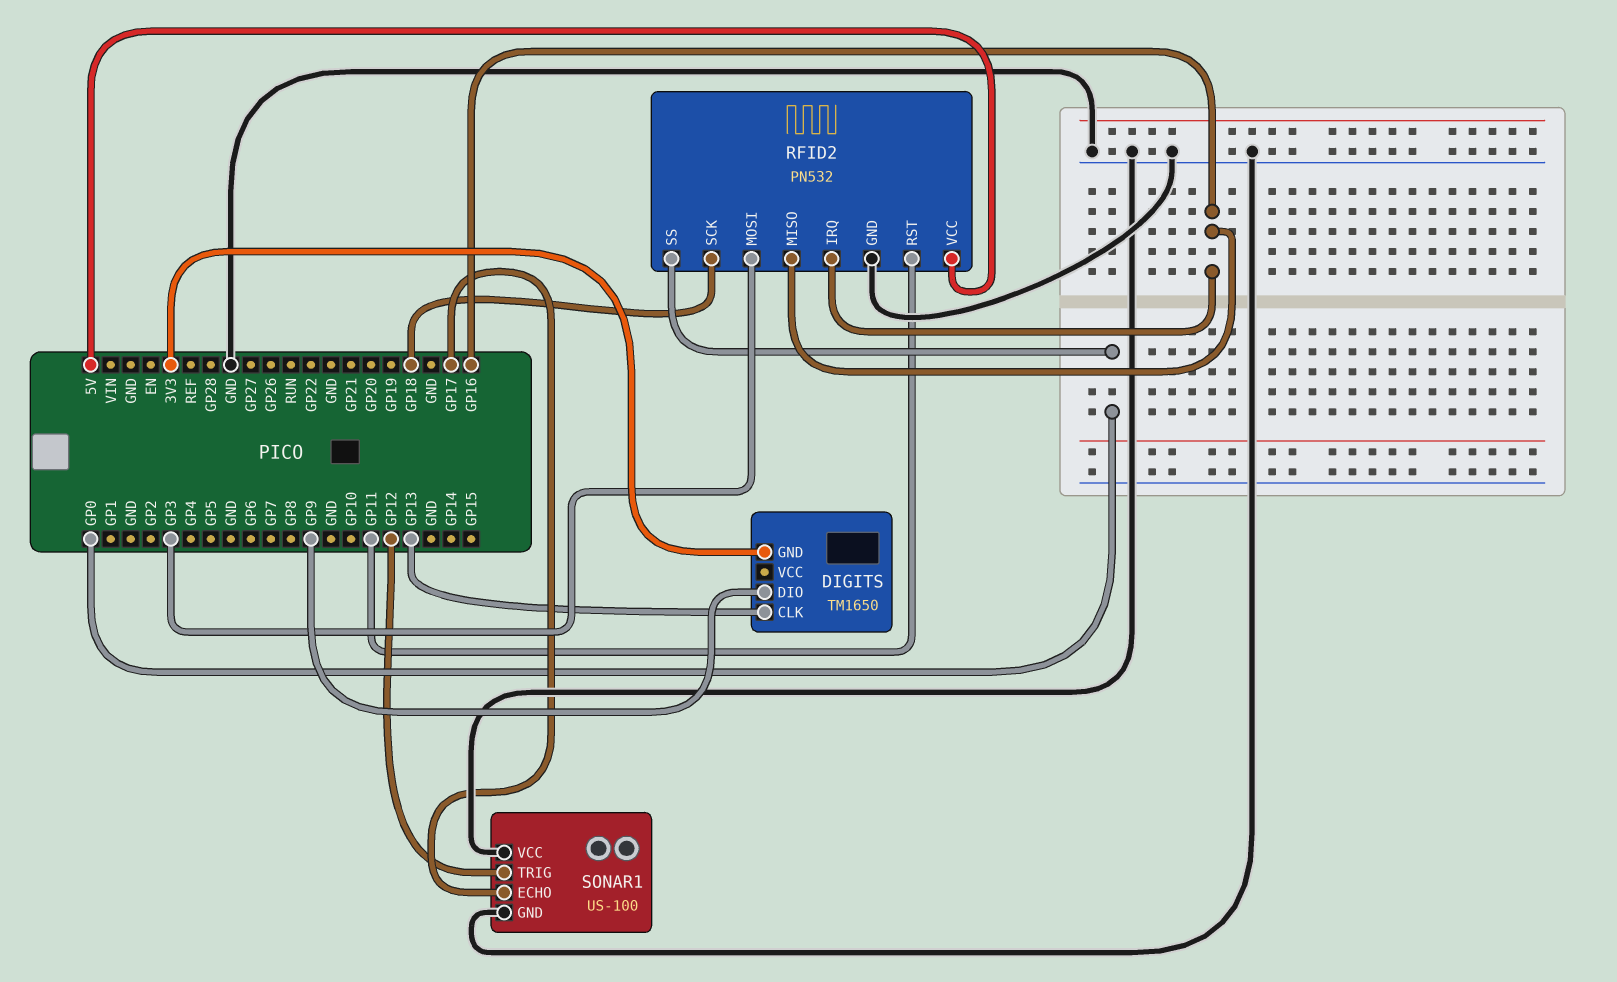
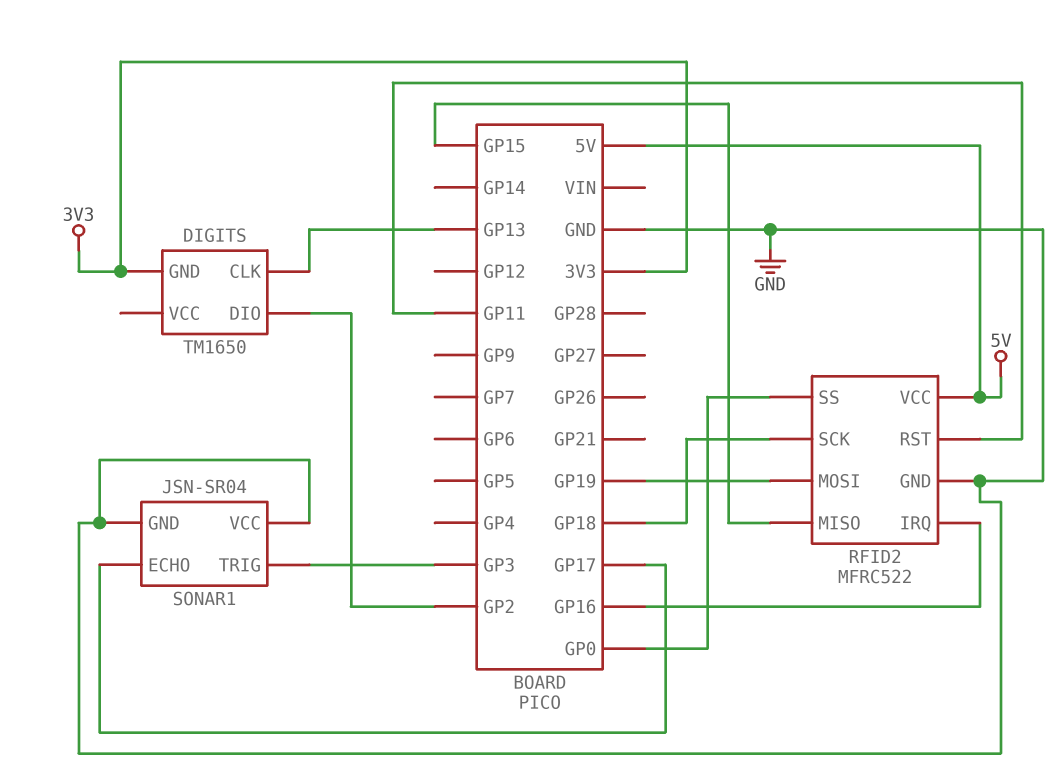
DIGITS pin DIO: GP9 -> GP2
RFID2: PN532 -> MFRC522
RFID2 pin MISO: GP16 -> GP15
RFID2 pin MOSI: GP3 -> GP19
SONAR1: US-100 -> JSN-SR04
SONAR1 pin TRIG: GP12 -> GP3

